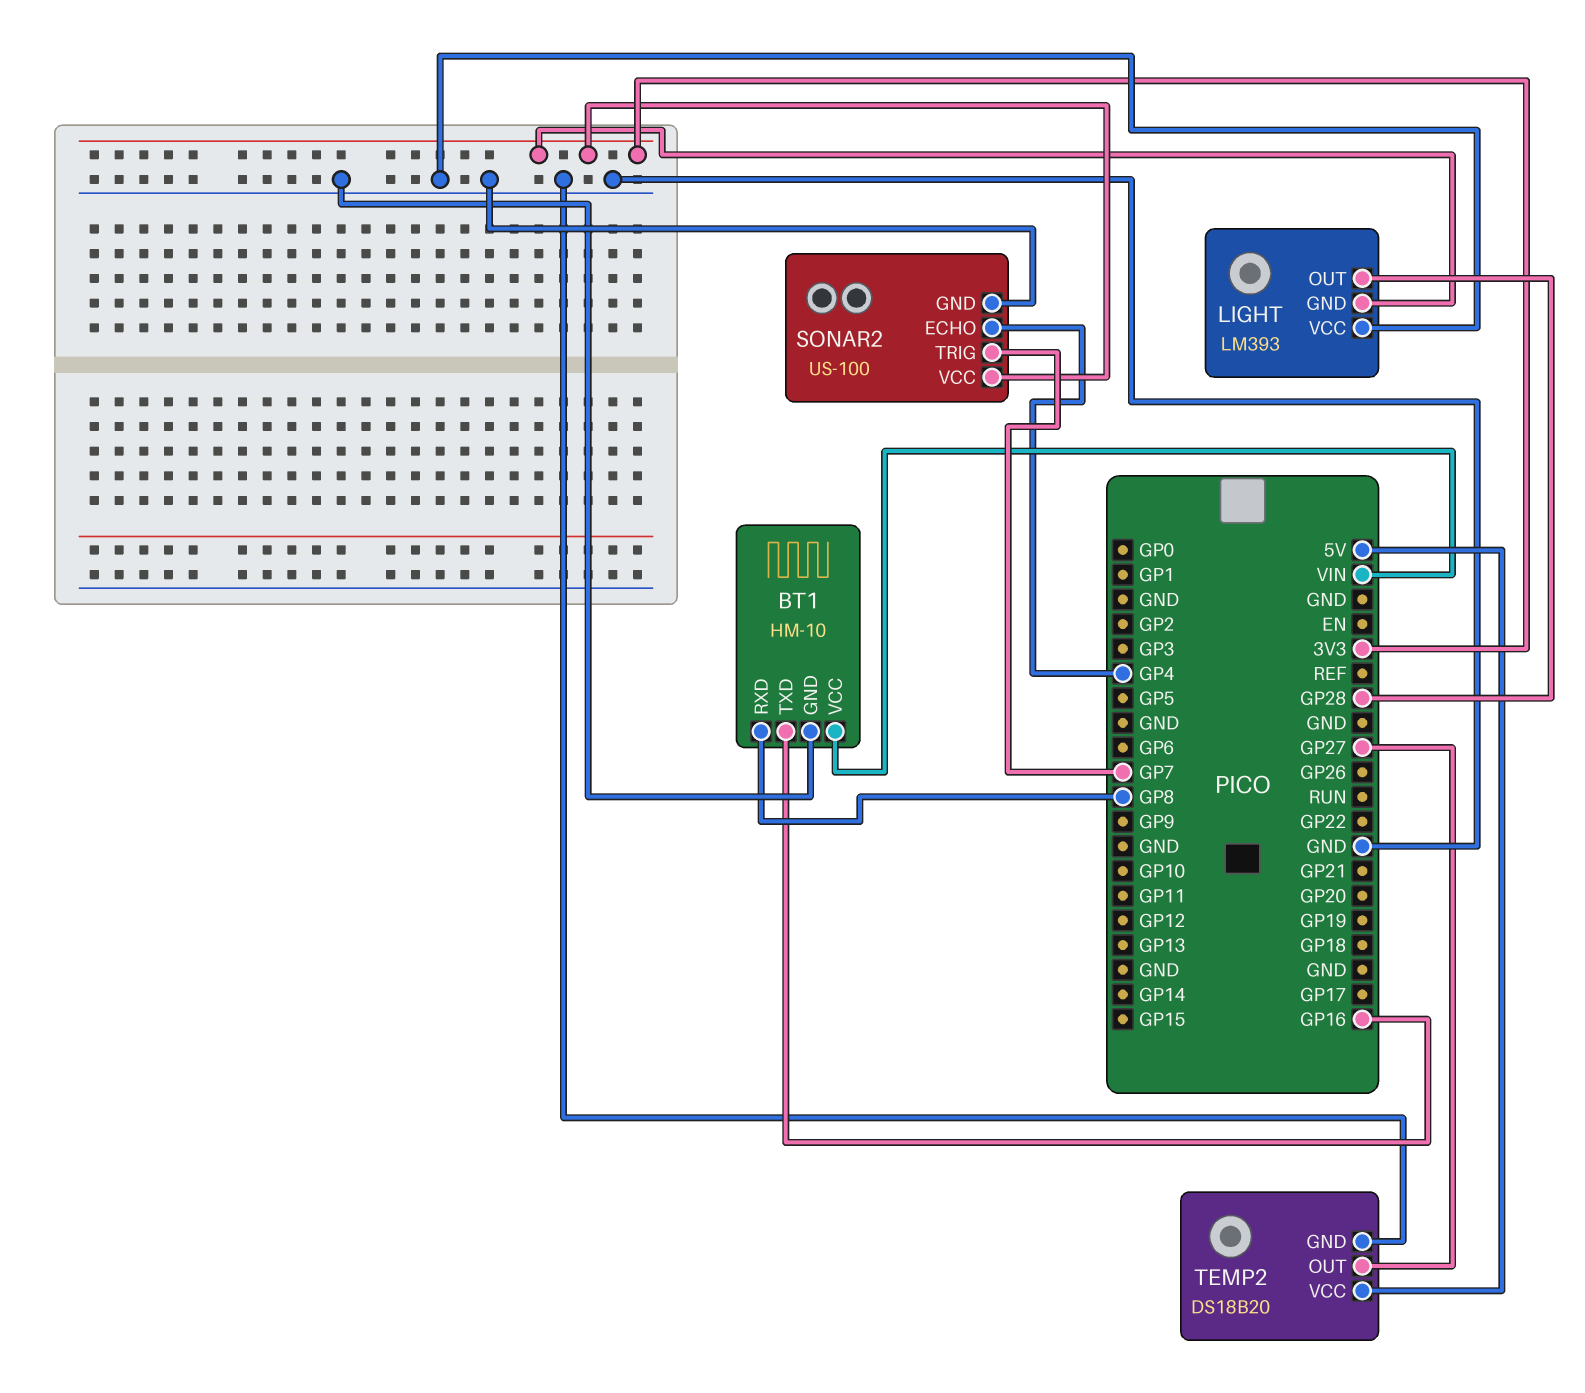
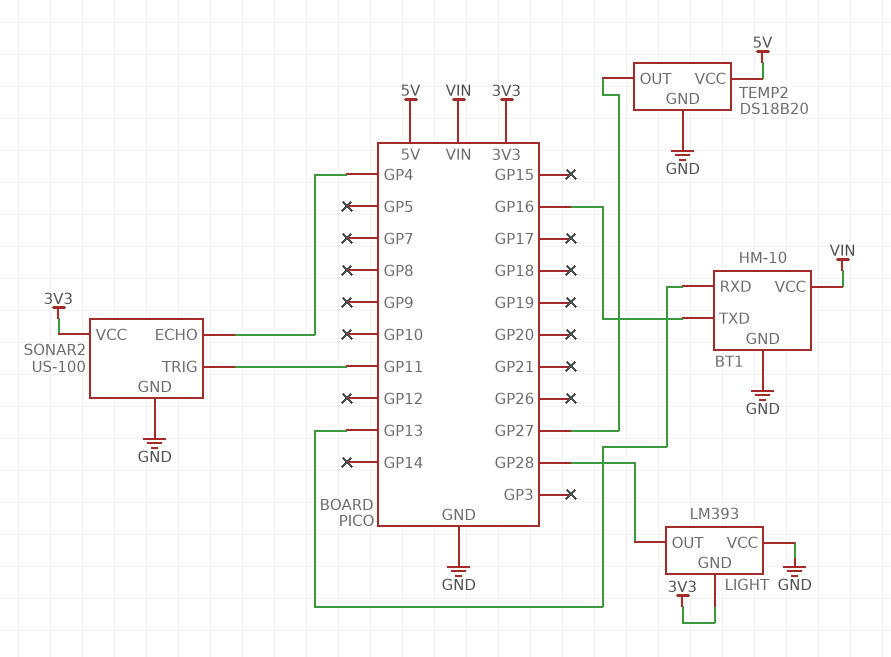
BT1 pin RXD: GP8 -> GP13
SONAR2 pin TRIG: GP7 -> GP11

